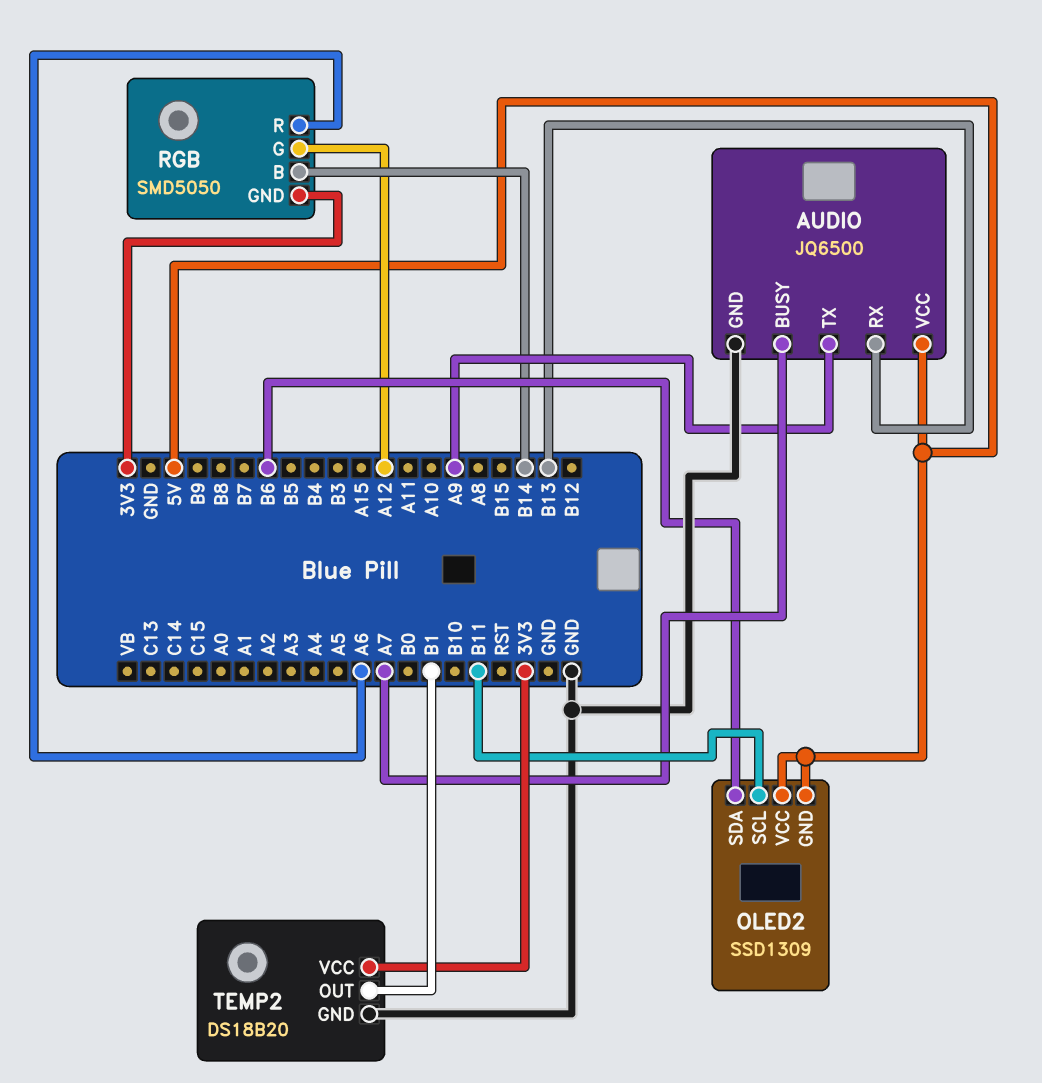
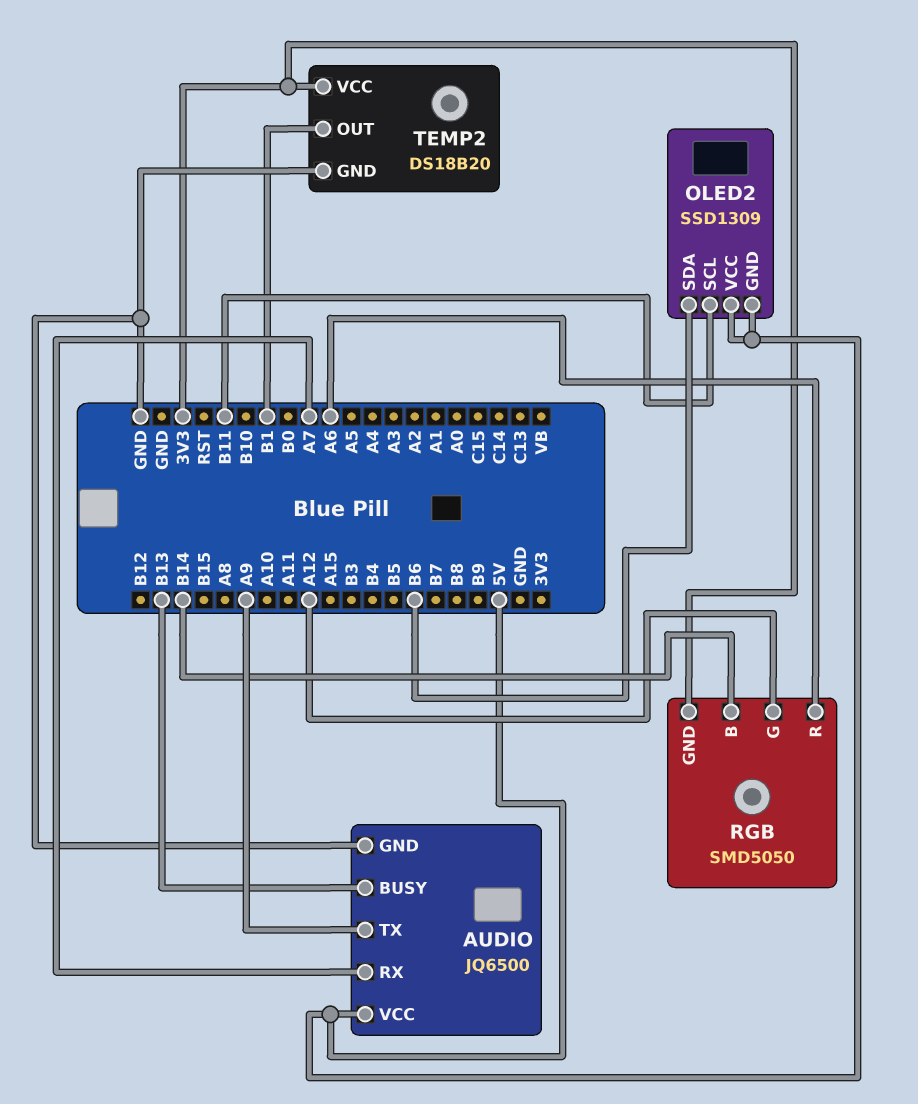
AUDIO pin BUSY: A7 -> B13
AUDIO pin RX: B13 -> A7

